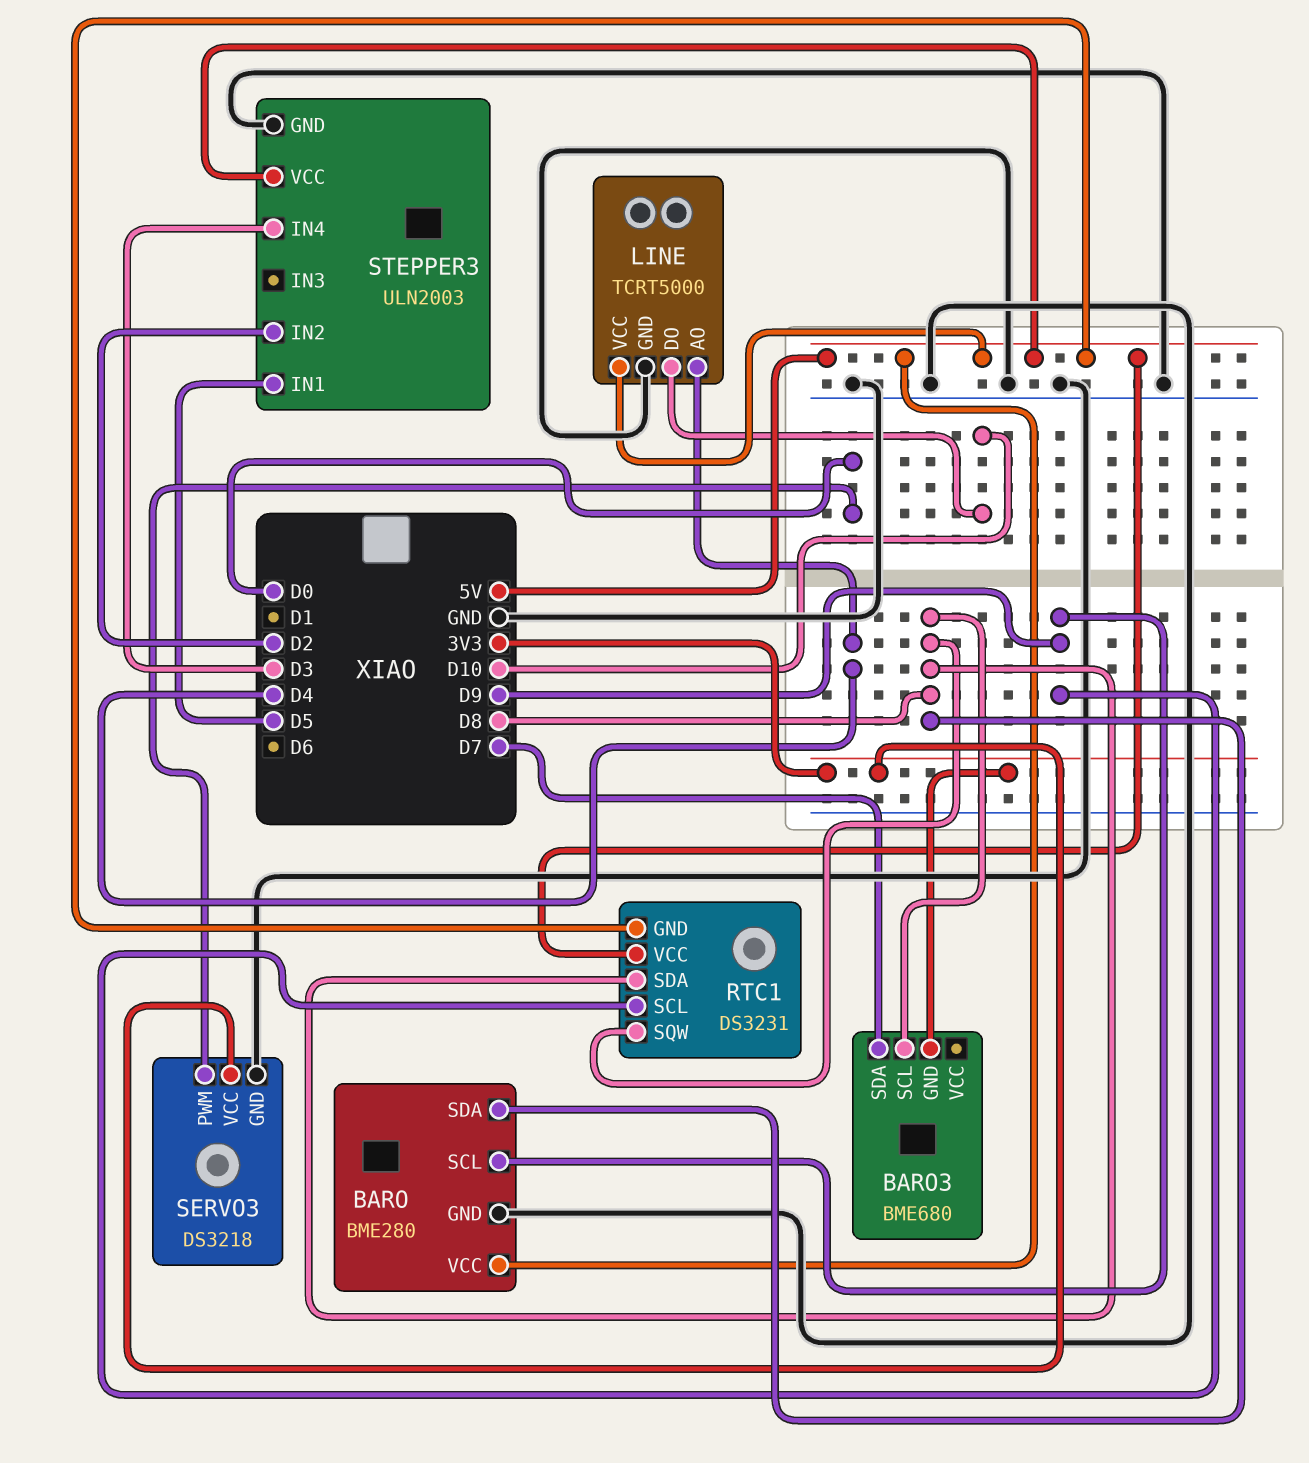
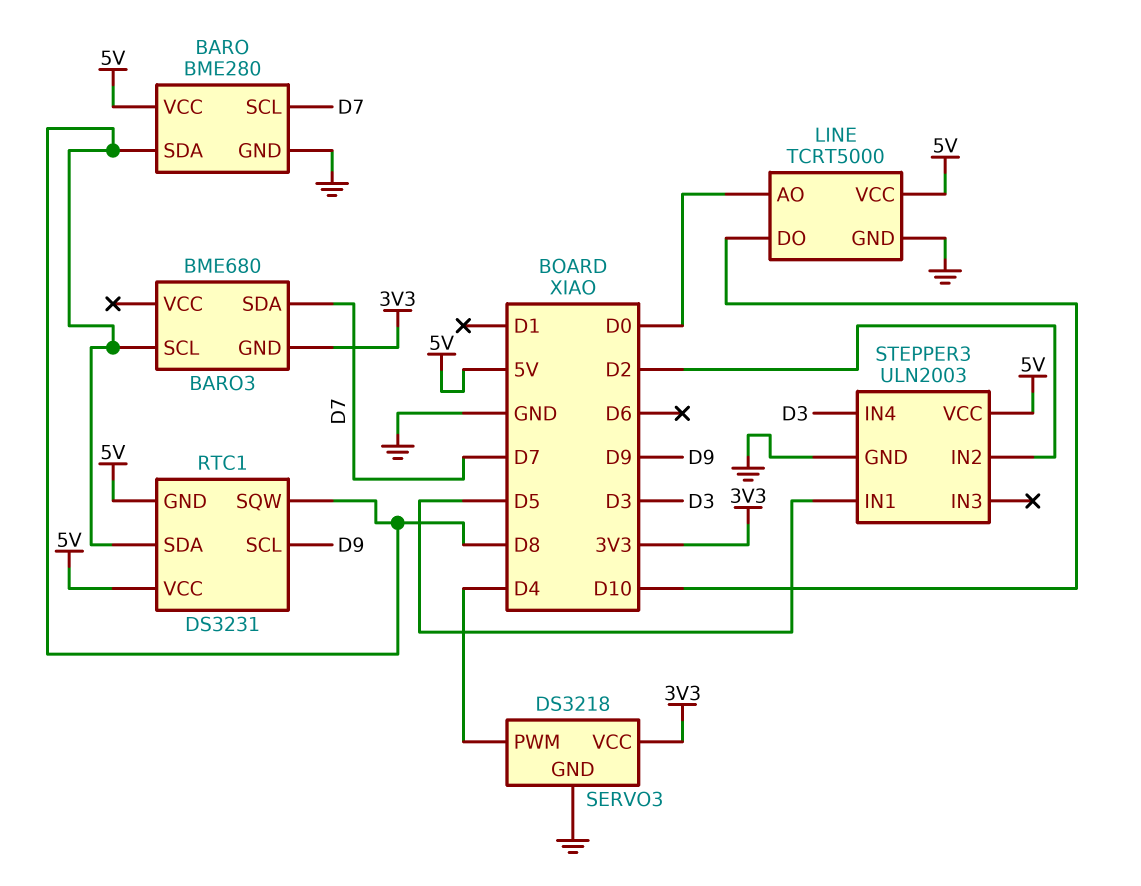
BARO pin SCL: D9 -> D7
LINE pin AO: D4 -> D0
SERVO3 pin PWM: D0 -> D4

